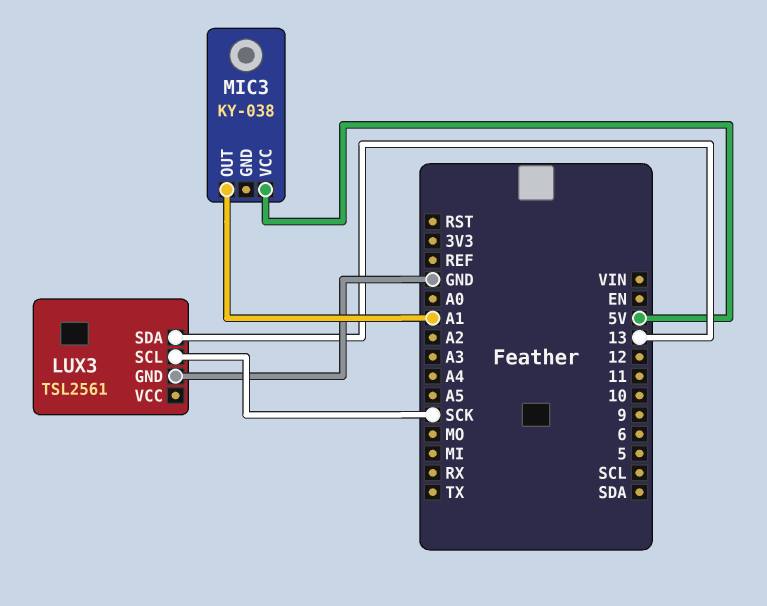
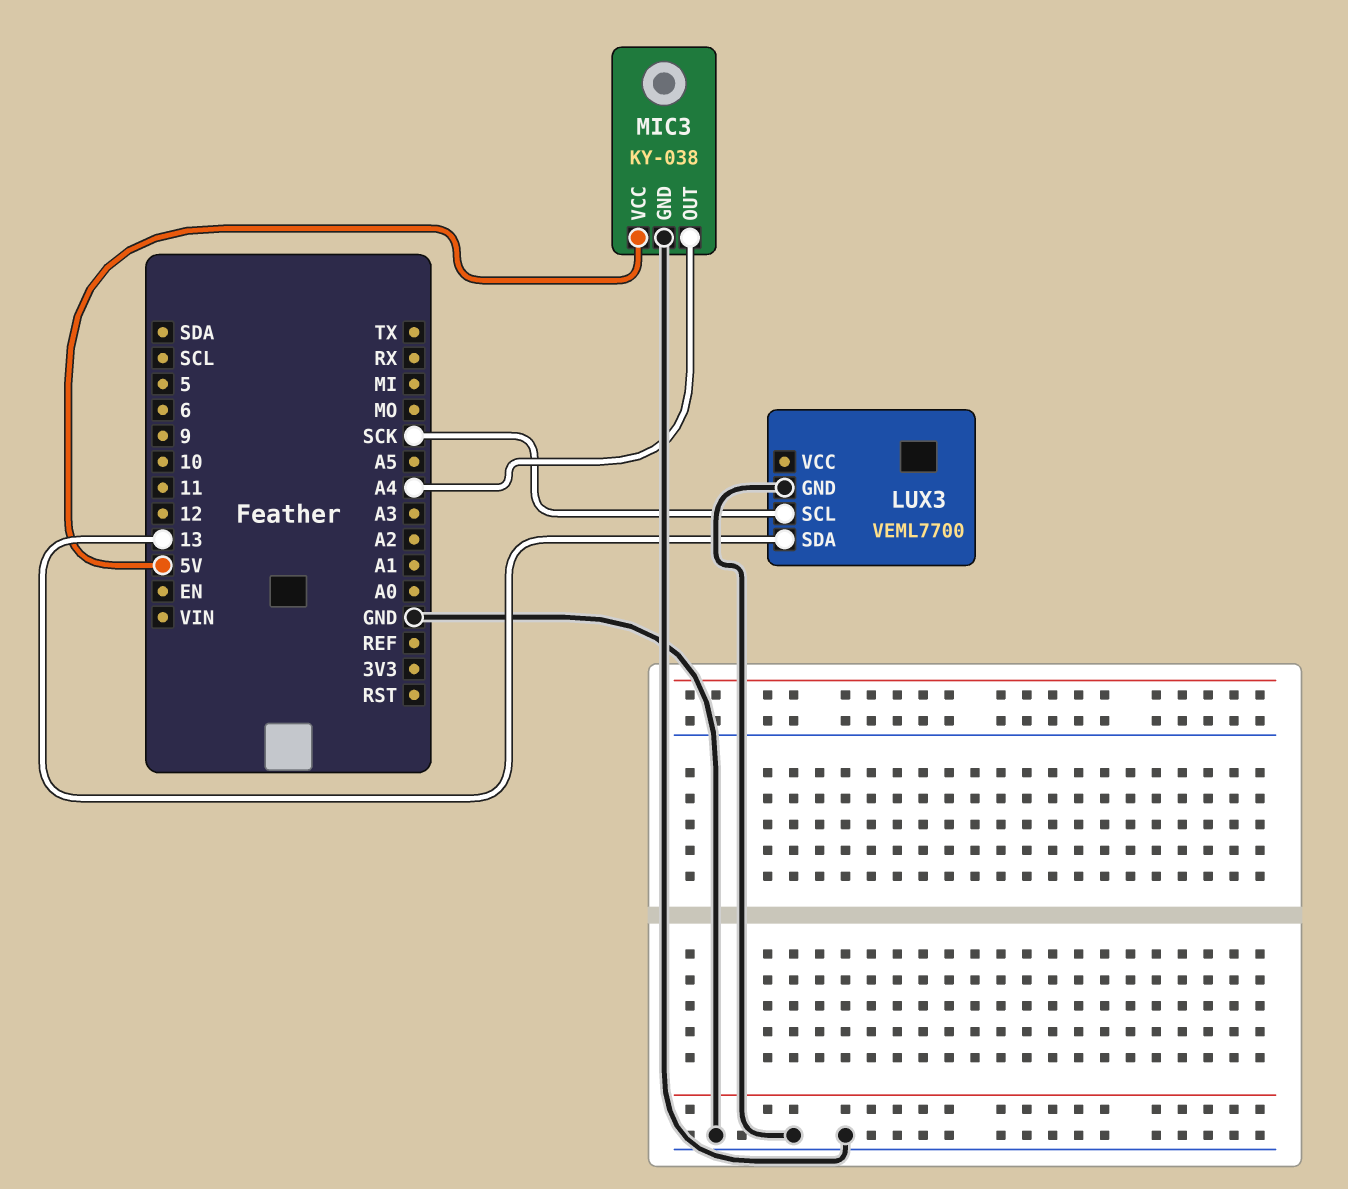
LUX3: TSL2561 -> VEML7700
MIC3 pin GND: none -> GND
MIC3 pin OUT: A1 -> A4

